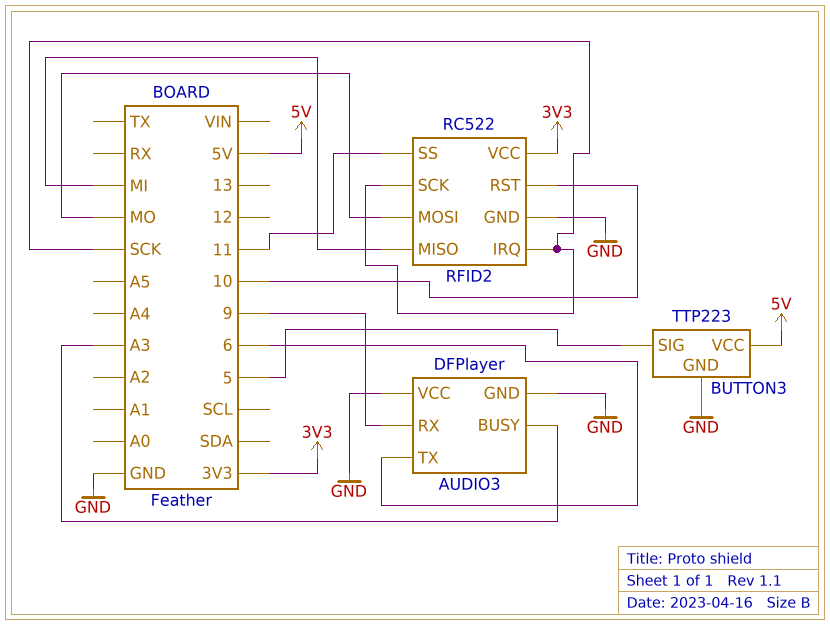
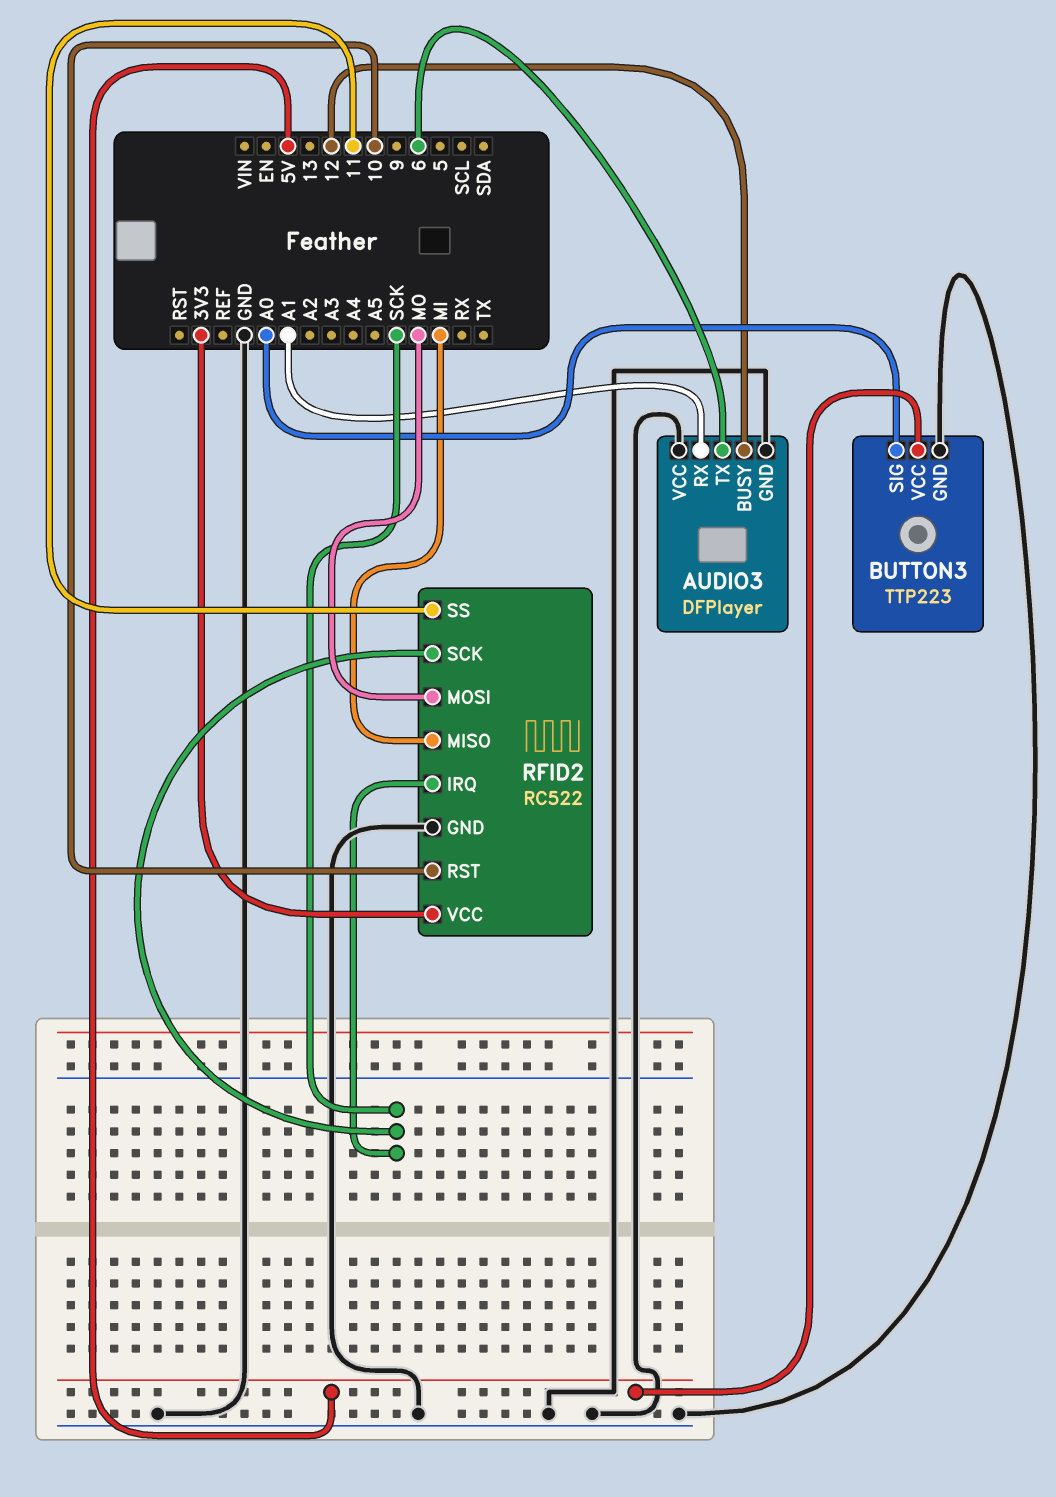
AUDIO3 pin BUSY: A3 -> 12
AUDIO3 pin RX: 9 -> A1
BUTTON3 pin SIG: 5 -> A0

